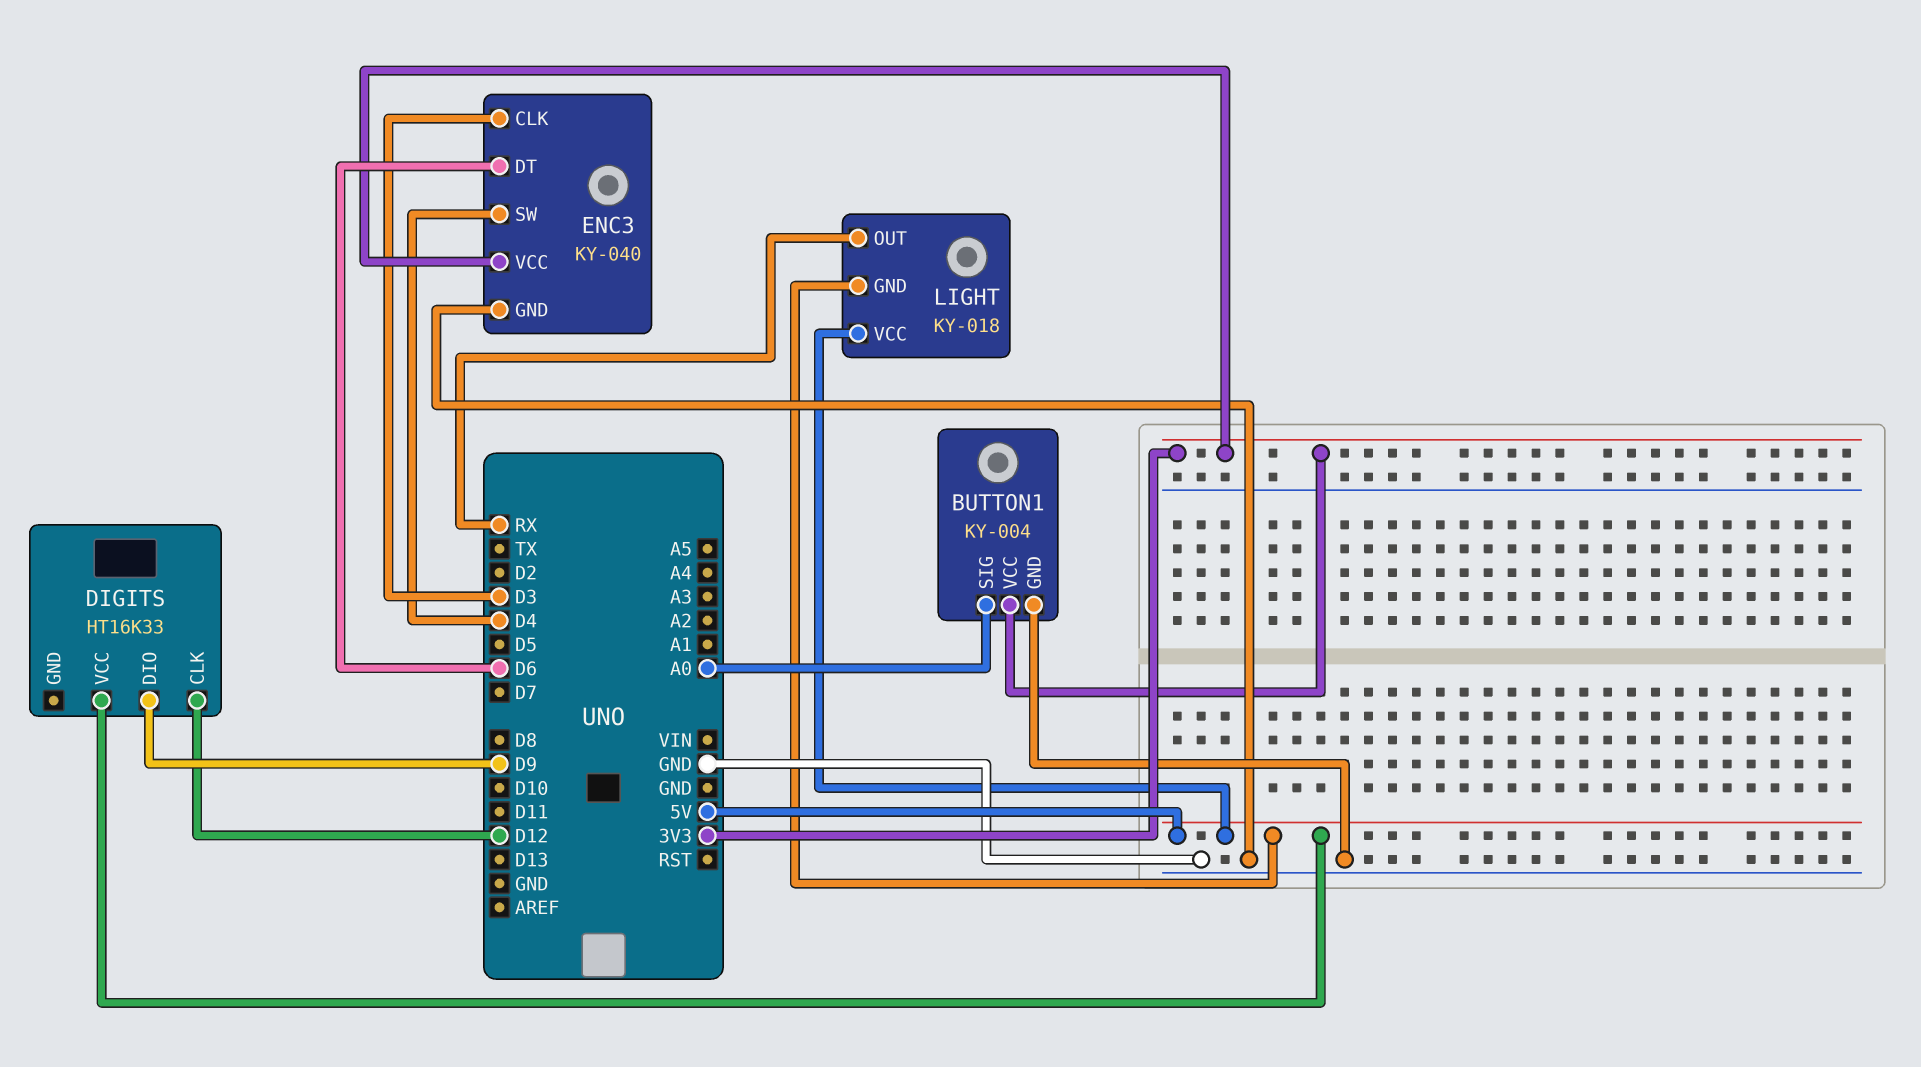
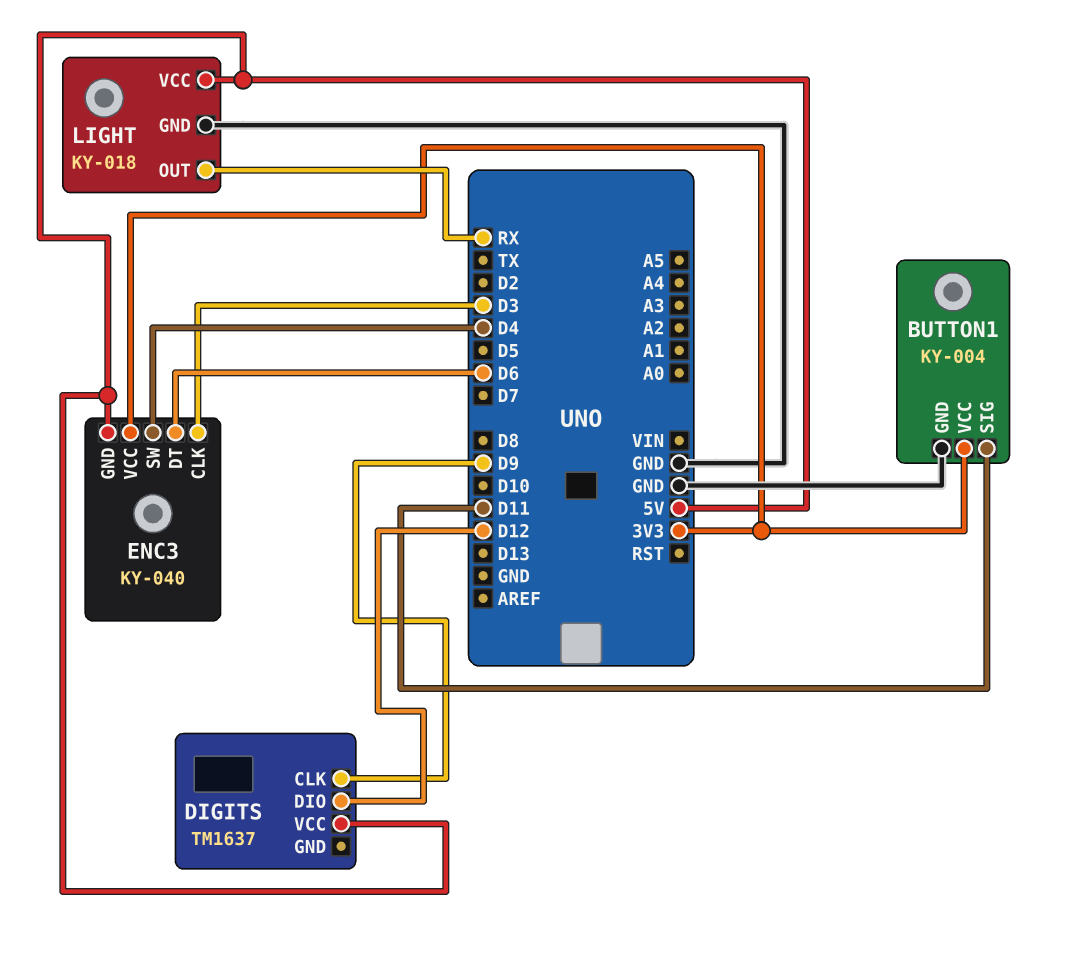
BUTTON1 pin SIG: A0 -> D11
DIGITS: HT16K33 -> TM1637
DIGITS pin CLK: D12 -> D9
DIGITS pin DIO: D9 -> D12
ENC3 pin GND: GND -> 5V
LIGHT pin GND: 5V -> GND

